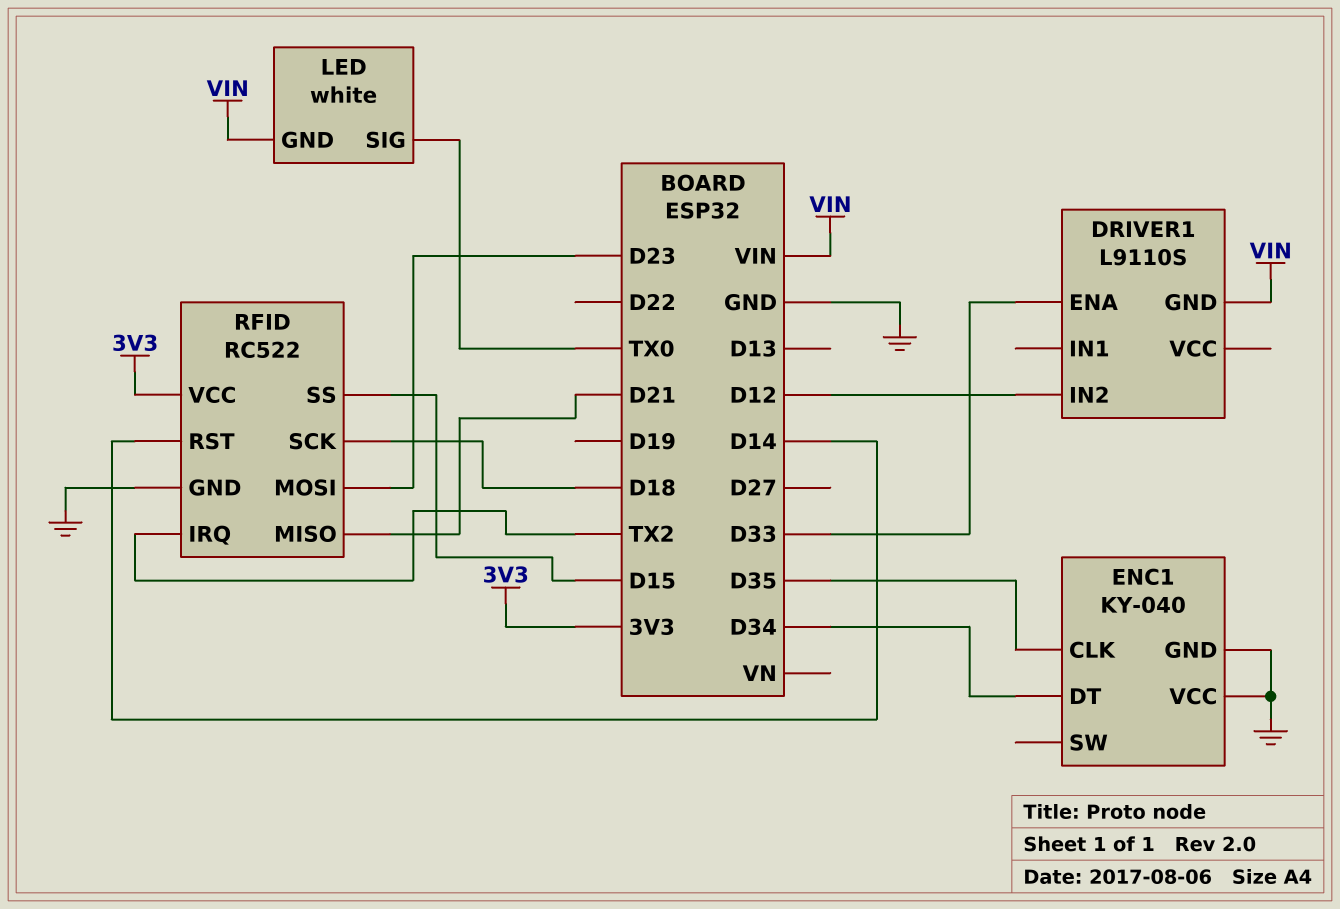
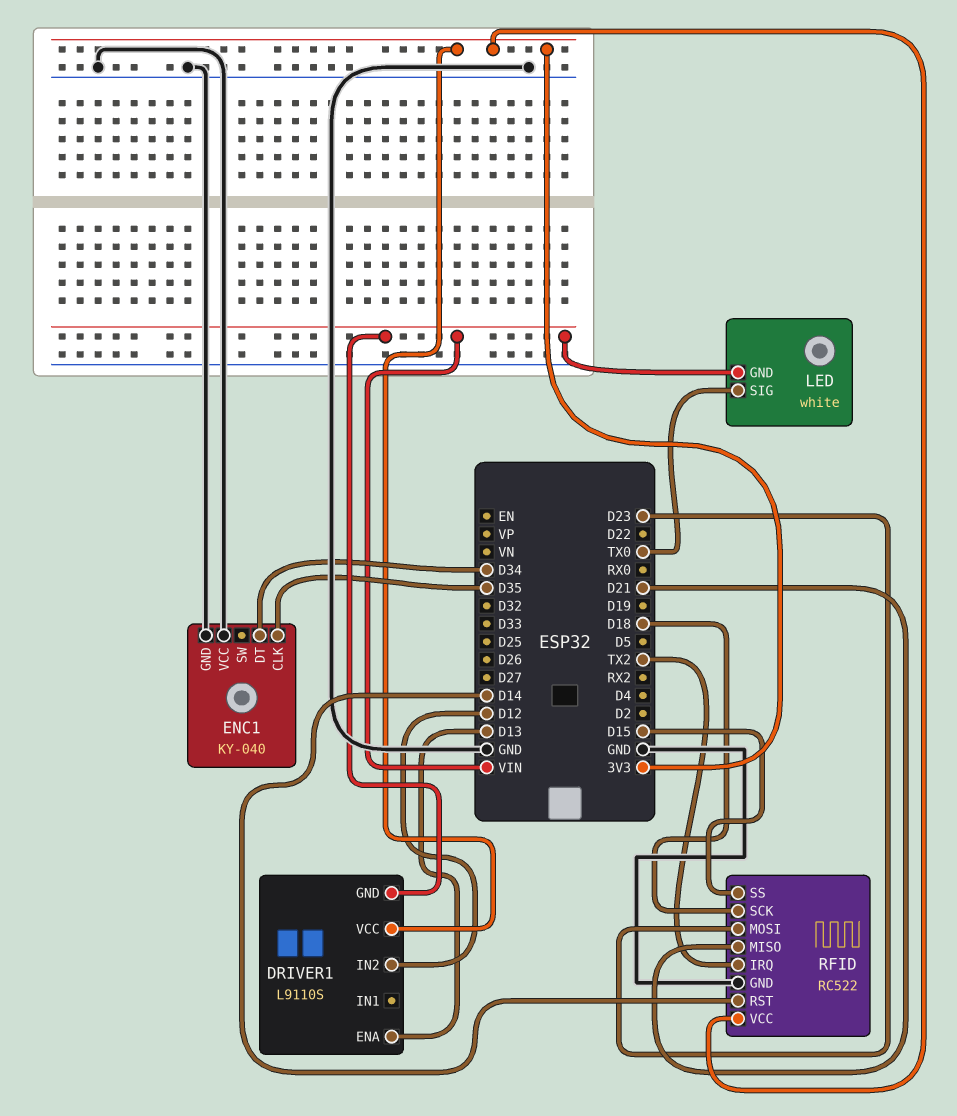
DRIVER1 pin ENA: D33 -> D13
DRIVER1 pin VCC: none -> 3V3

